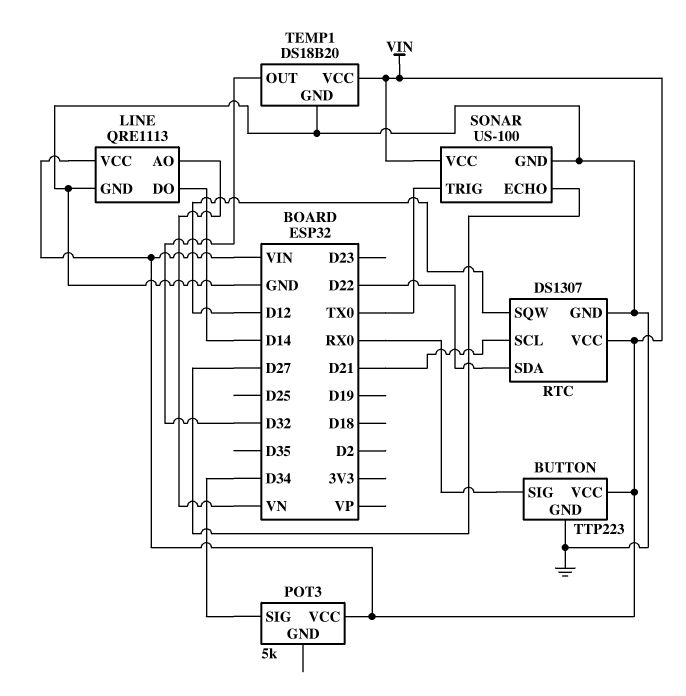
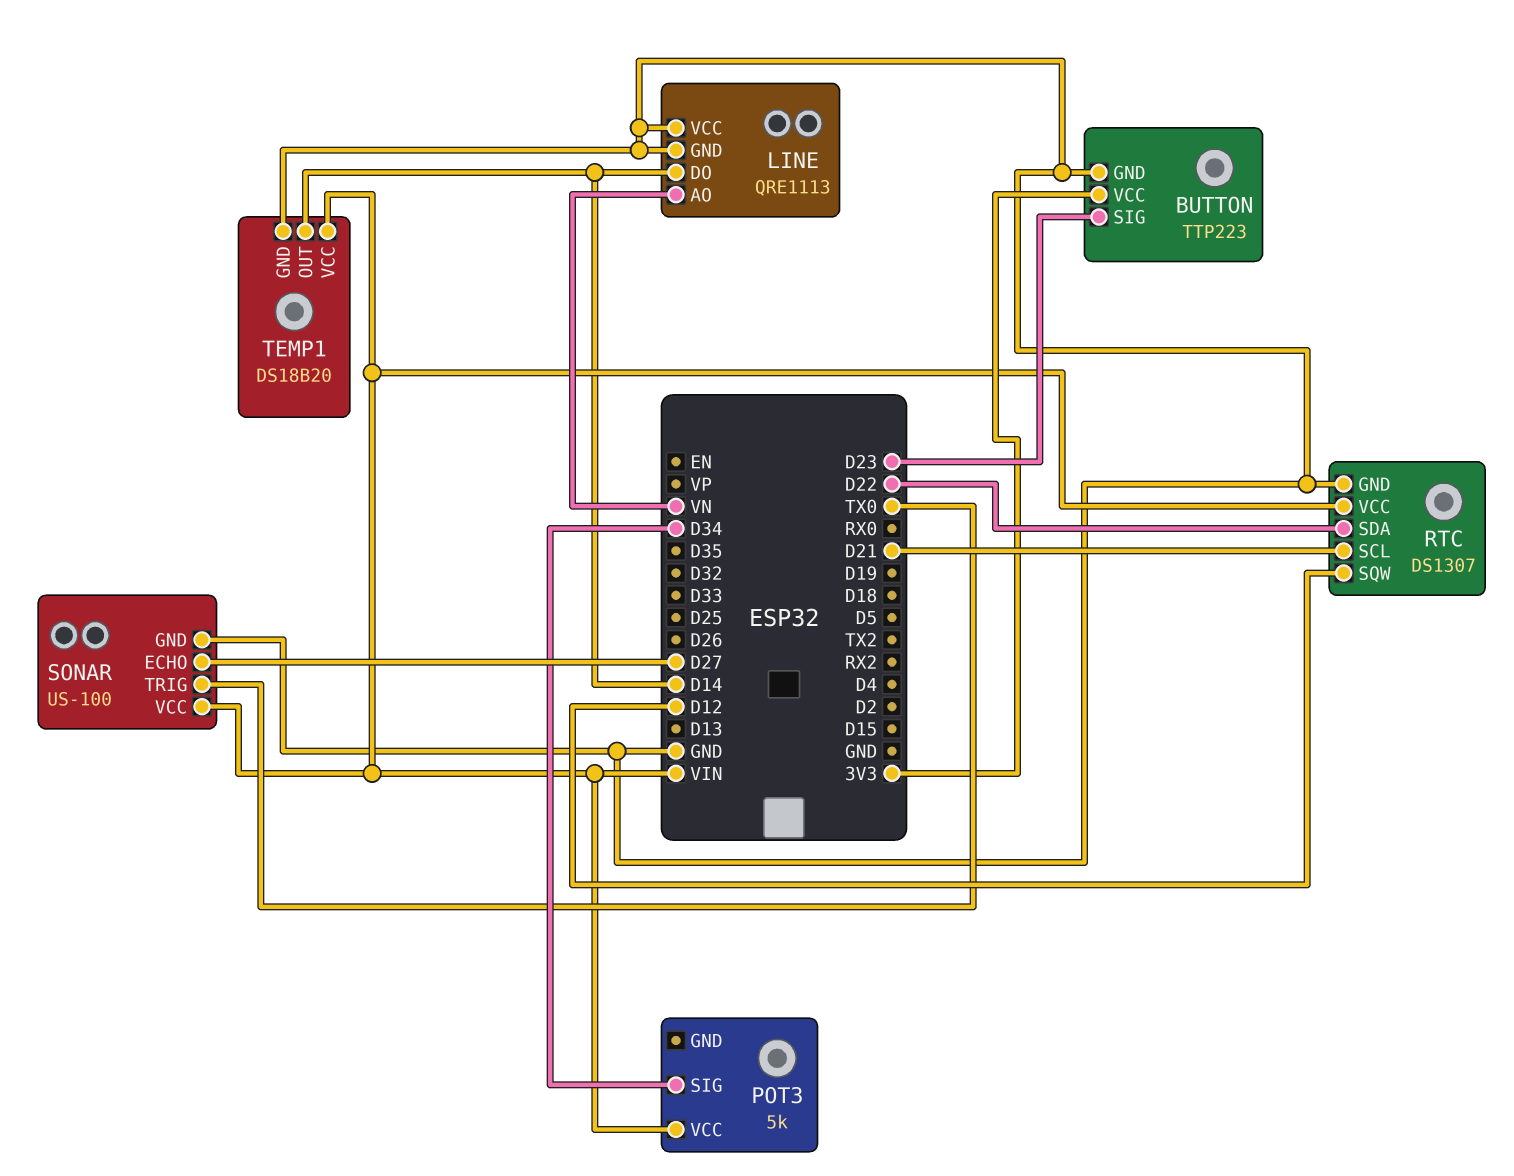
BUTTON pin SIG: RX0 -> D23
BUTTON pin VCC: VIN -> 3V3
LINE pin VCC: VIN -> GND
TEMP1 pin OUT: D32 -> D14

